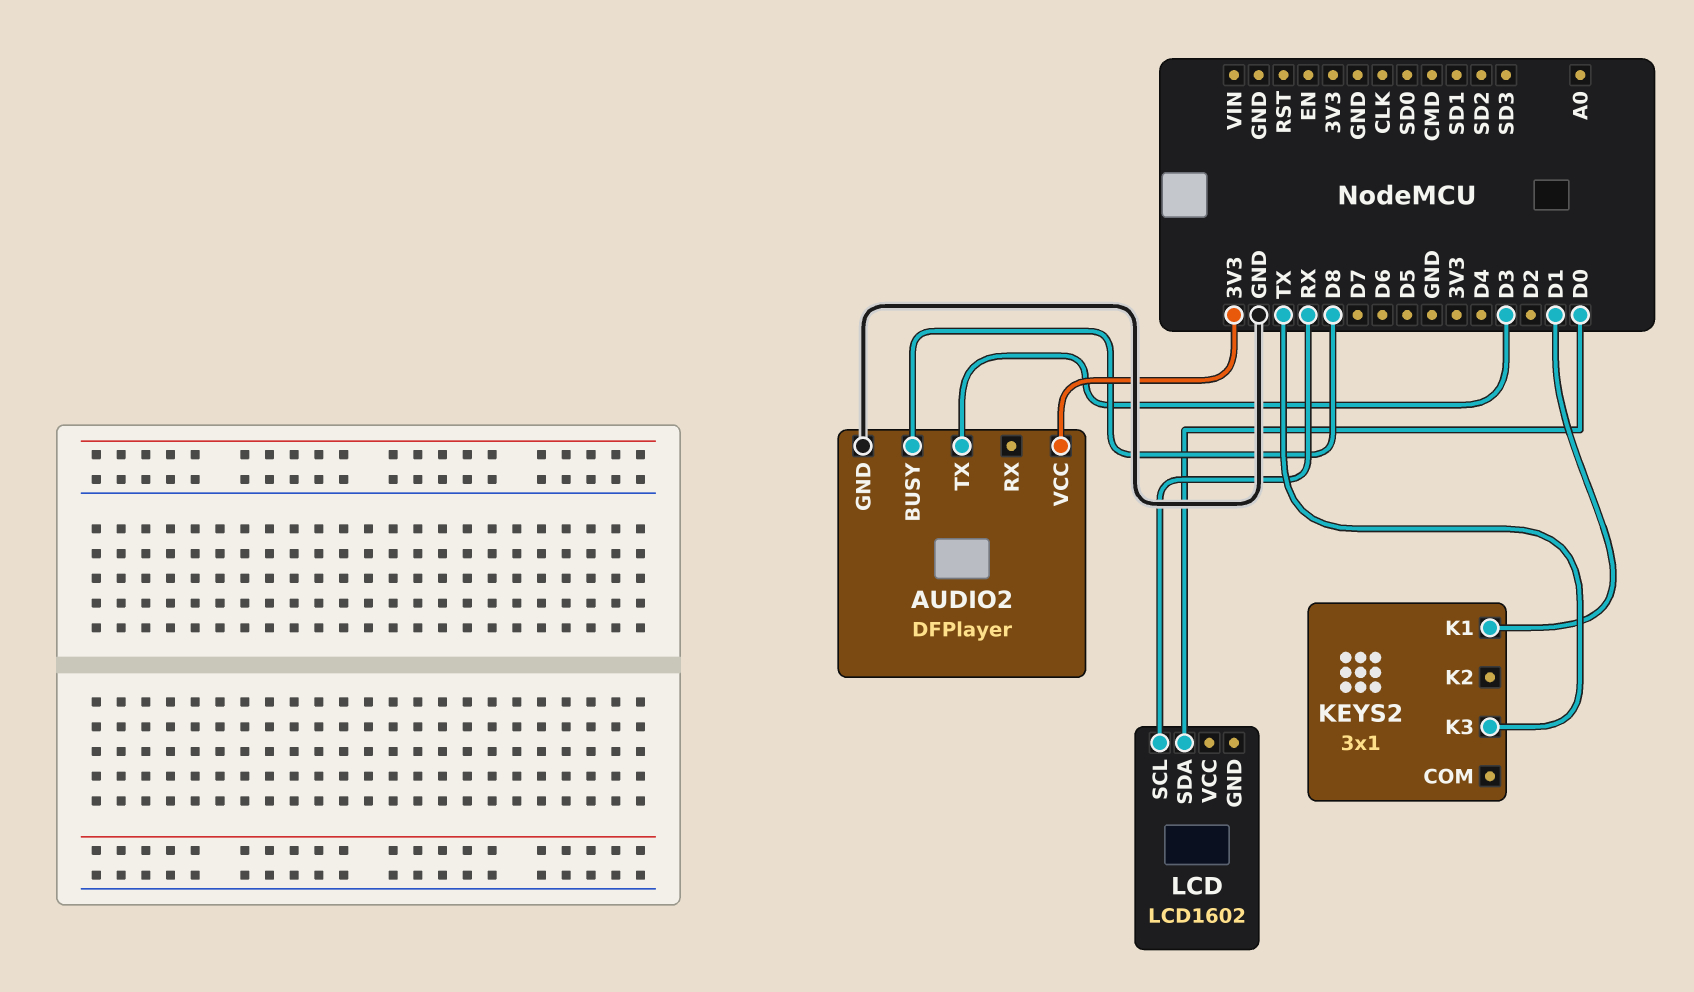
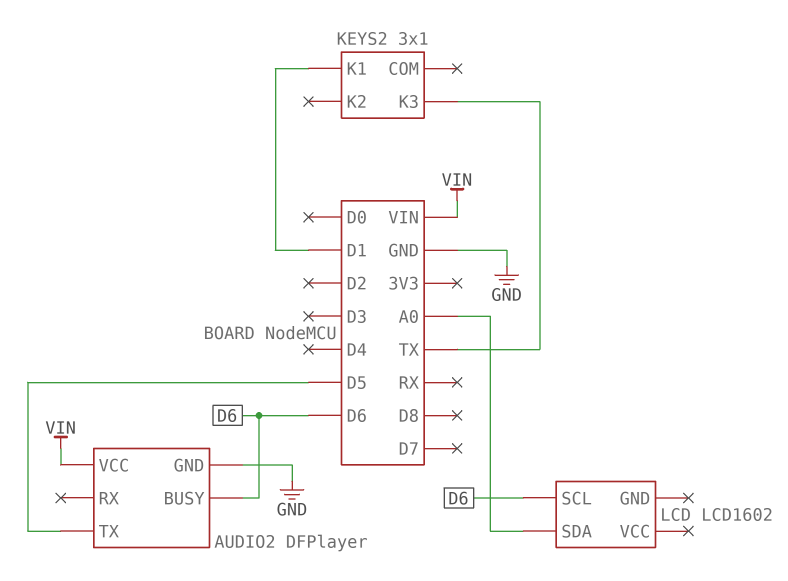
AUDIO2 pin BUSY: D8 -> D6
AUDIO2 pin TX: D3 -> D5
AUDIO2 pin VCC: 3V3 -> VIN
LCD pin SCL: RX -> D6
LCD pin SDA: D0 -> A0

